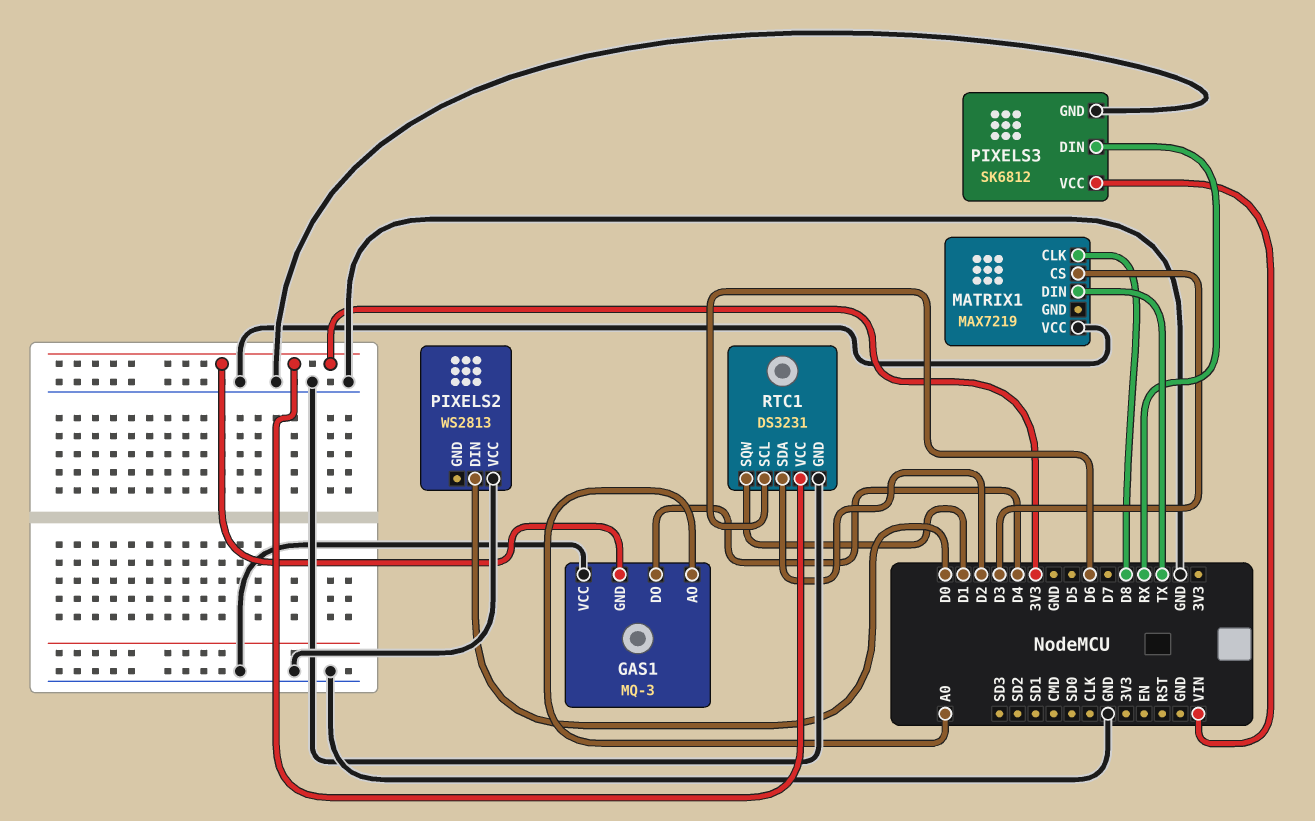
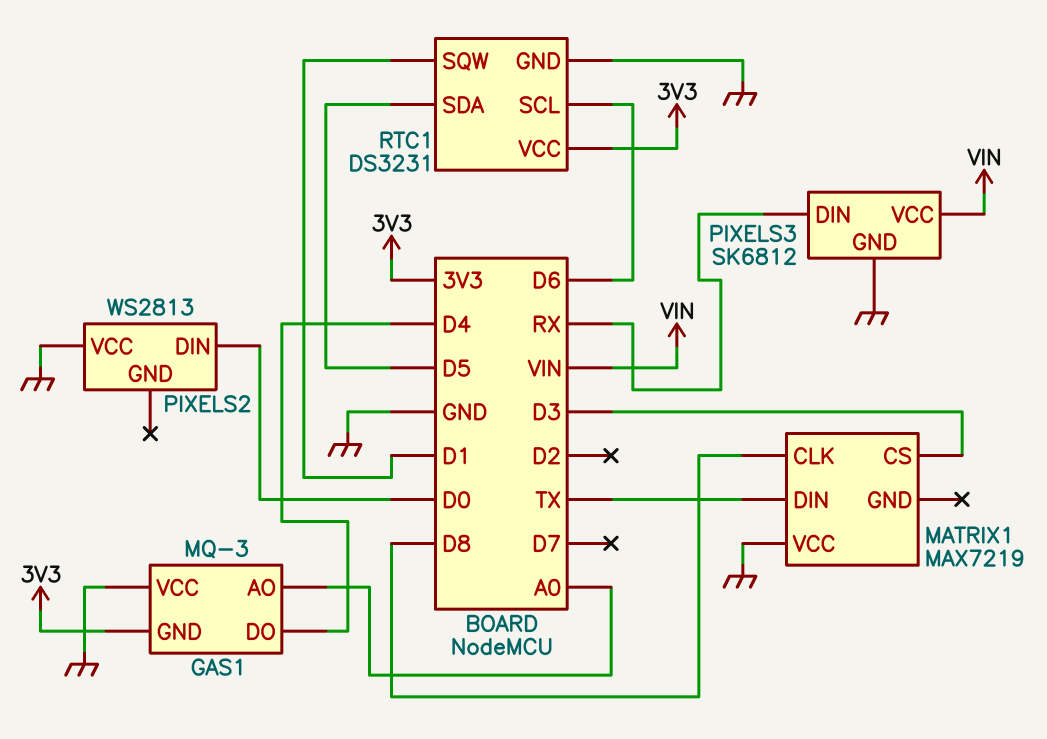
RTC1 pin SDA: D2 -> D5

